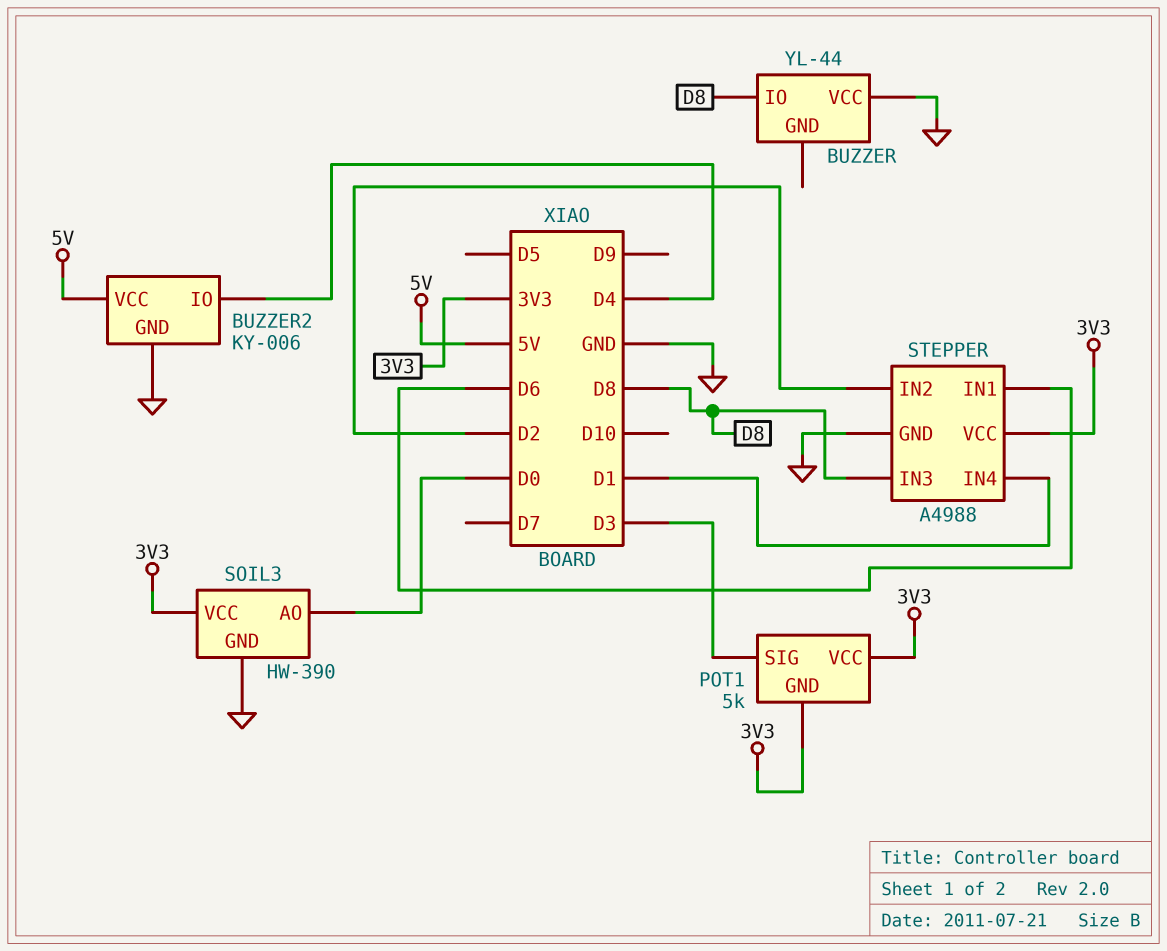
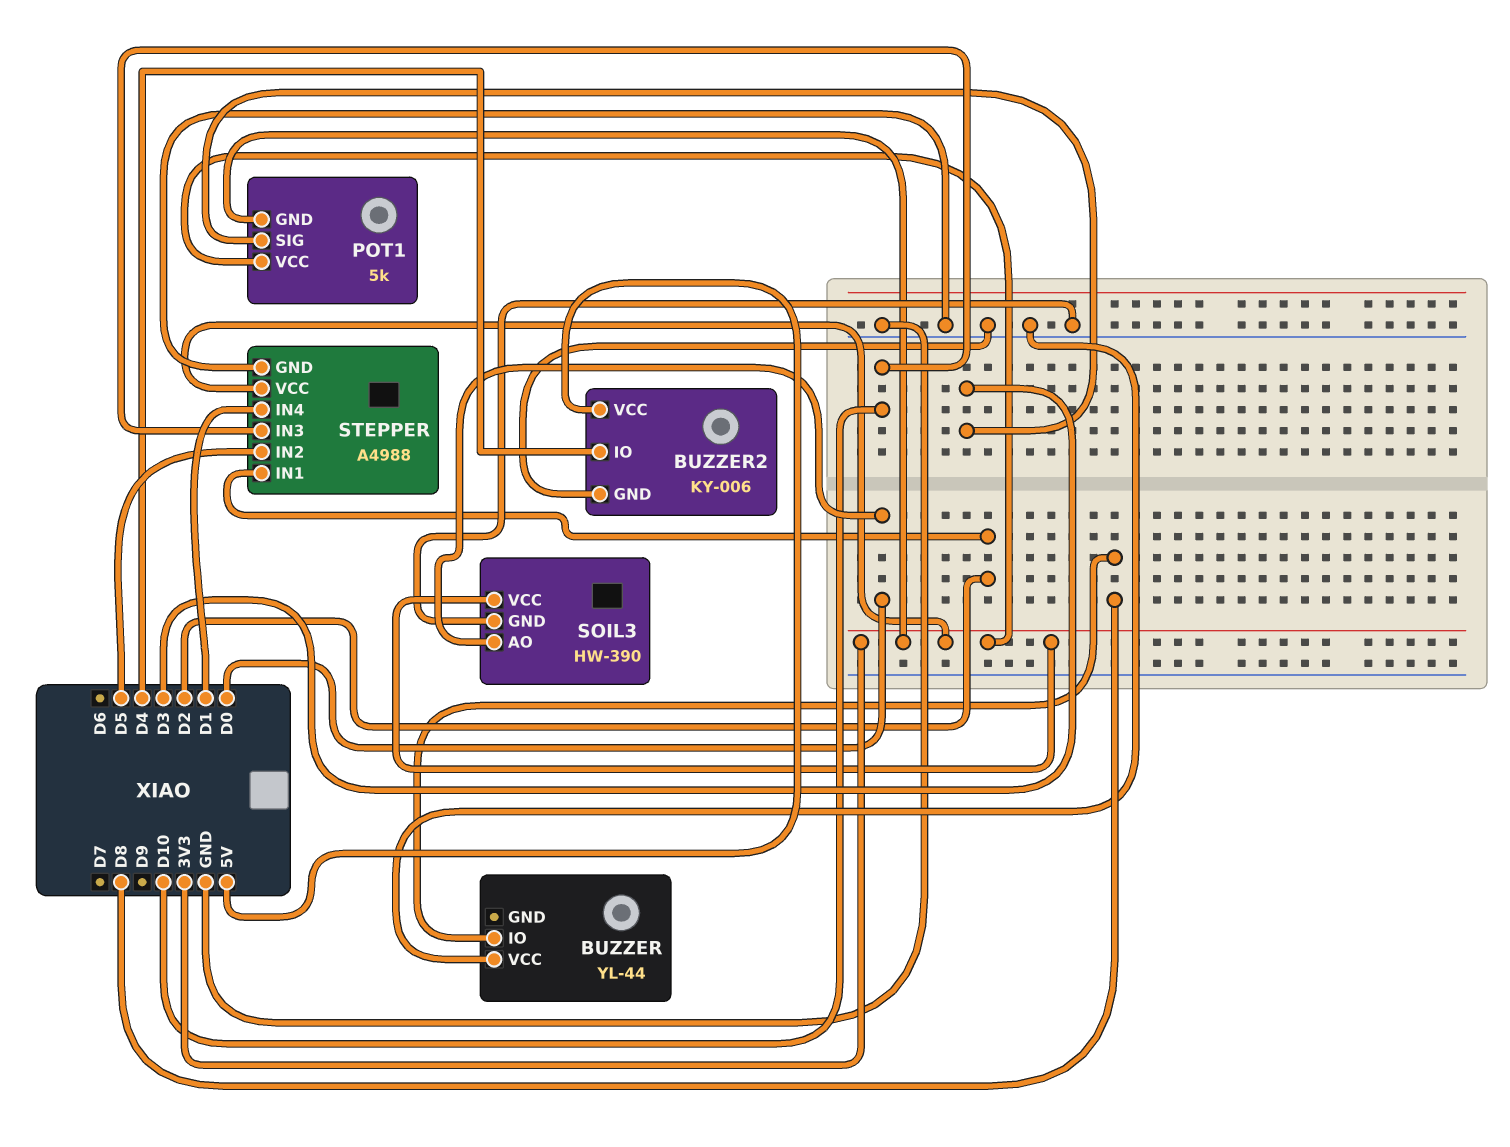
STEPPER pin IN1: D6 -> D2
STEPPER pin IN2: D2 -> D5
STEPPER pin IN3: D8 -> D10

